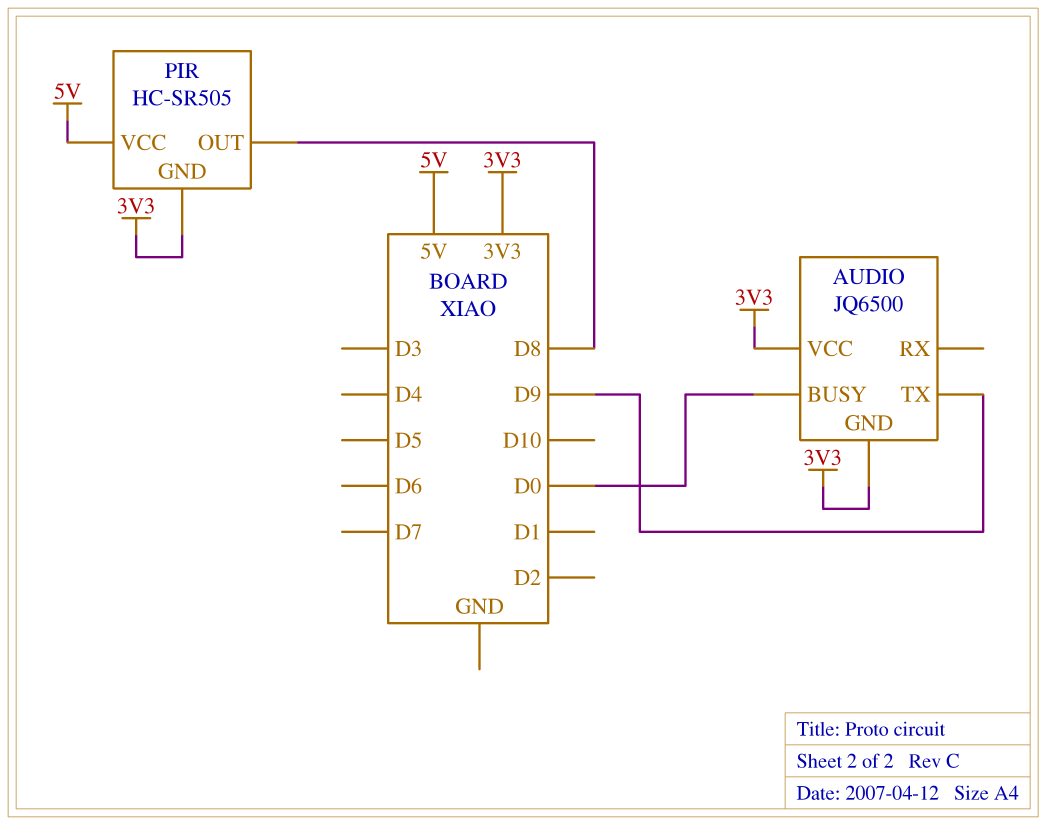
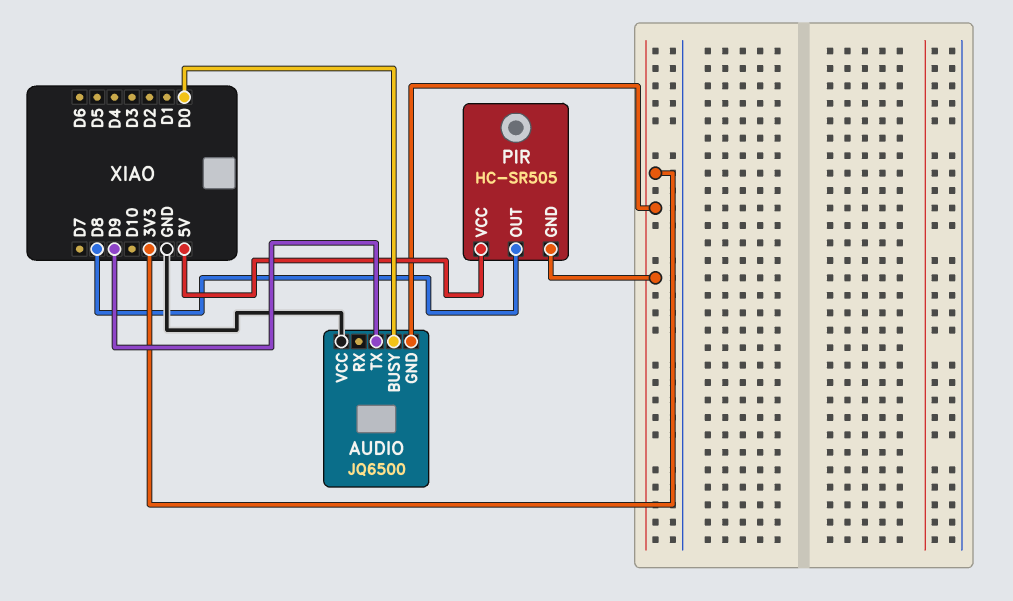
AUDIO pin VCC: 3V3 -> GND

